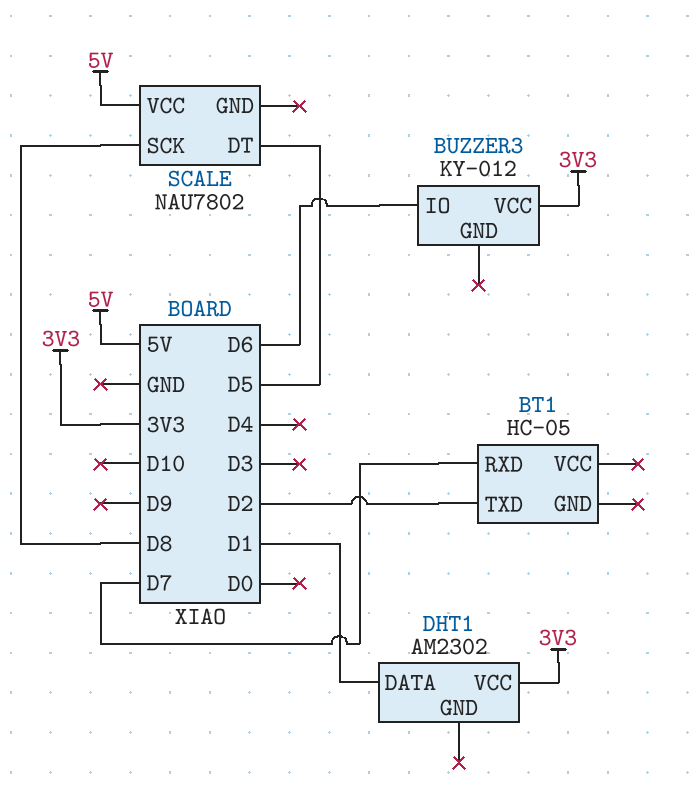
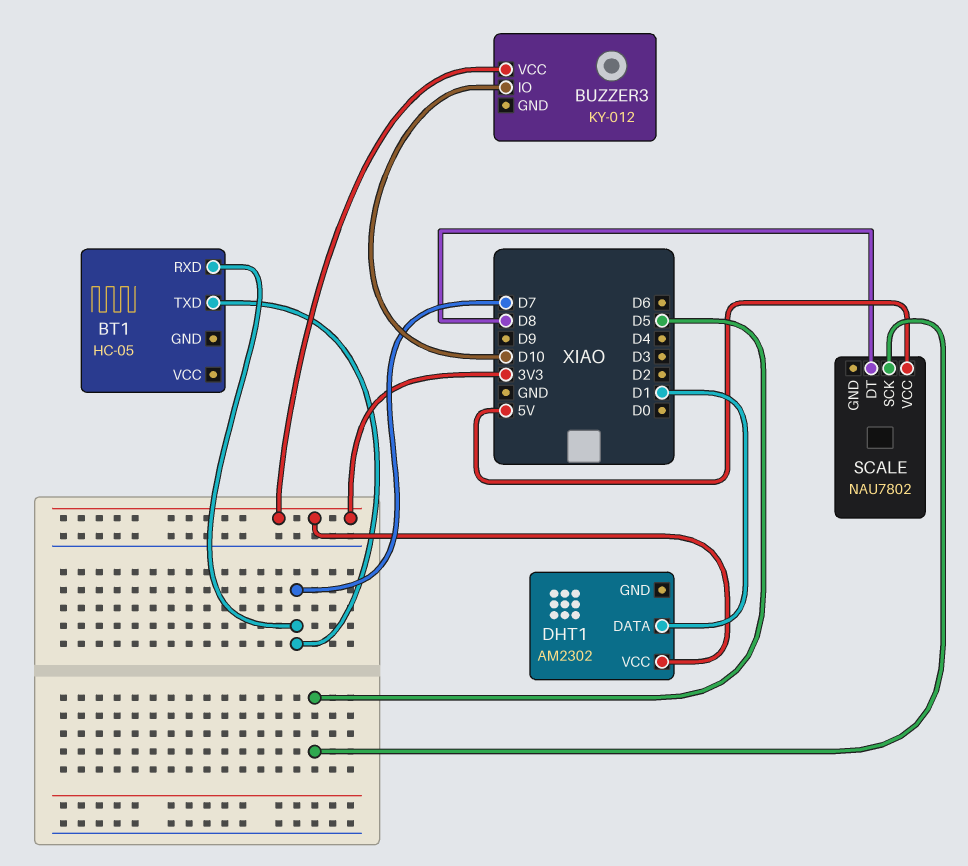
BT1 pin TXD: D2 -> D7
BUZZER3 pin IO: D6 -> D10
SCALE pin DT: D5 -> D8
SCALE pin SCK: D8 -> D5

